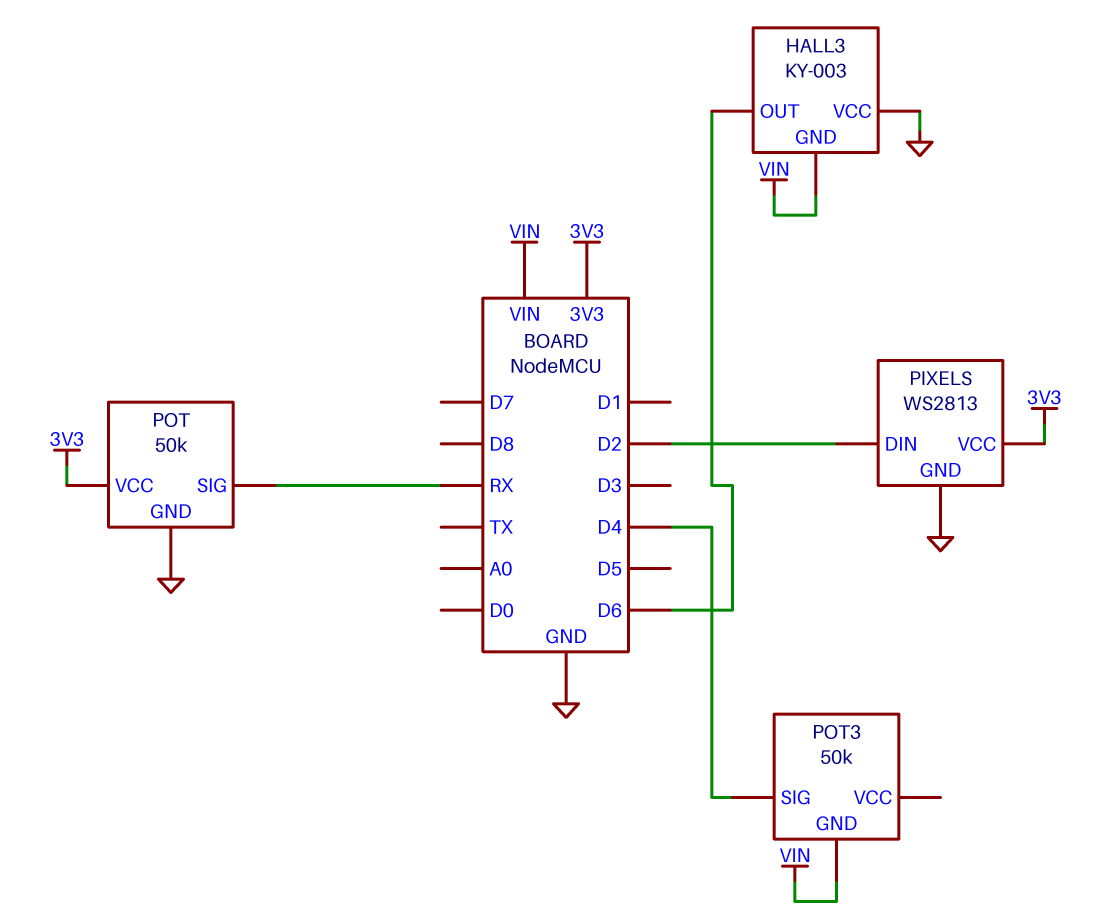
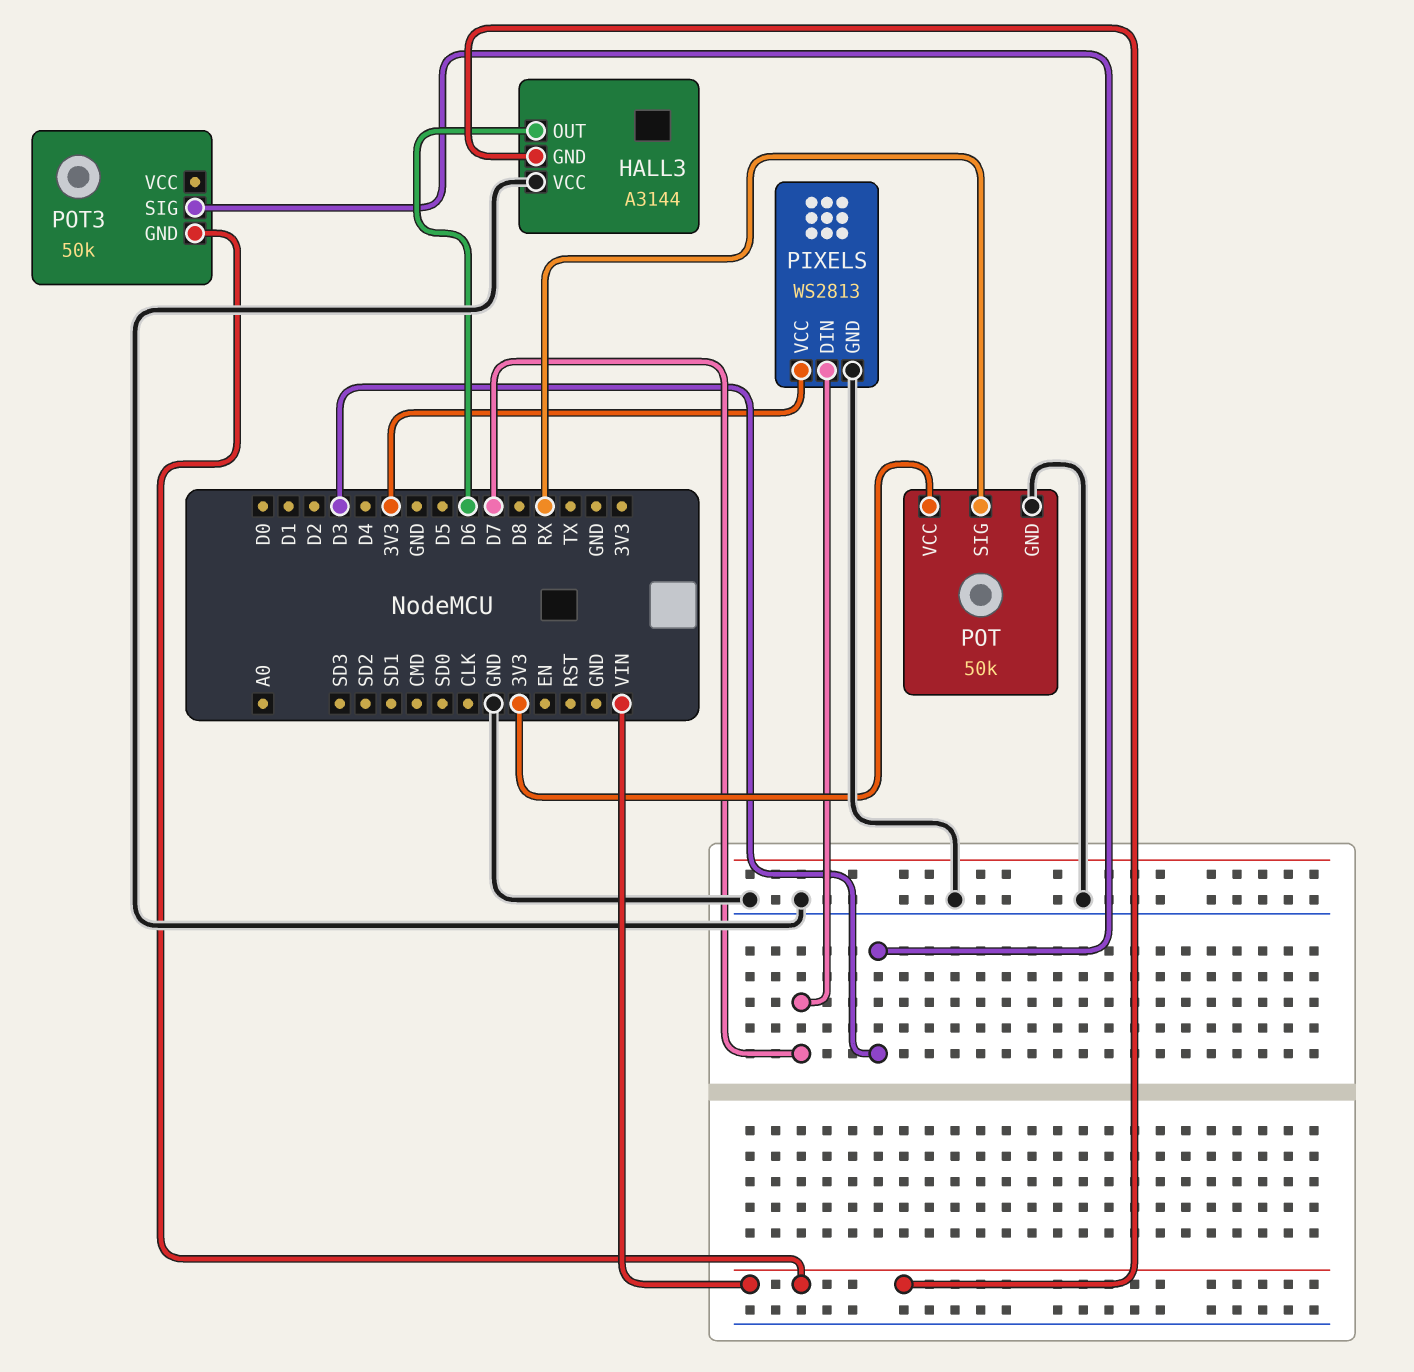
HALL3: KY-003 -> A3144
PIXELS pin DIN: D2 -> D7
POT3 pin SIG: D4 -> D3

